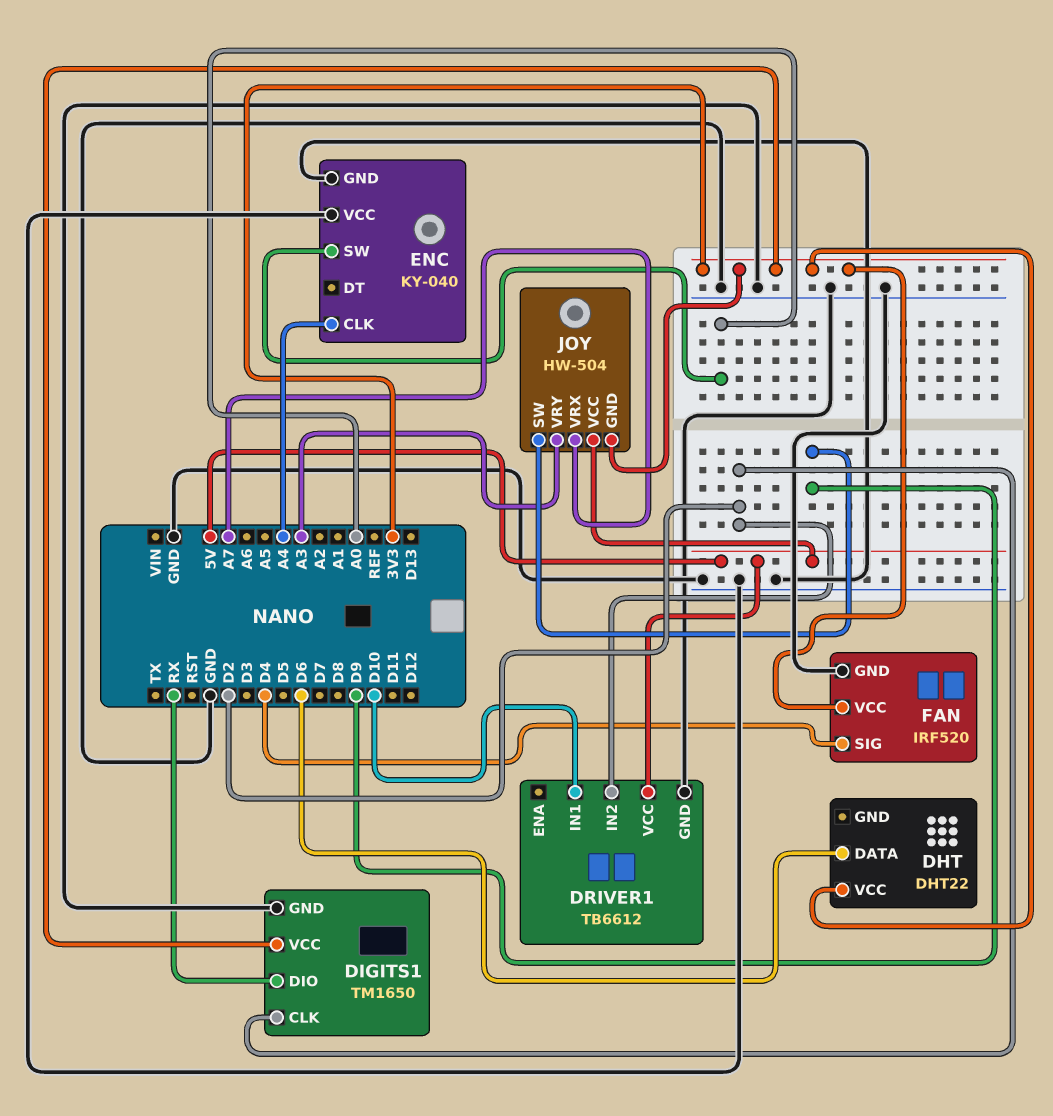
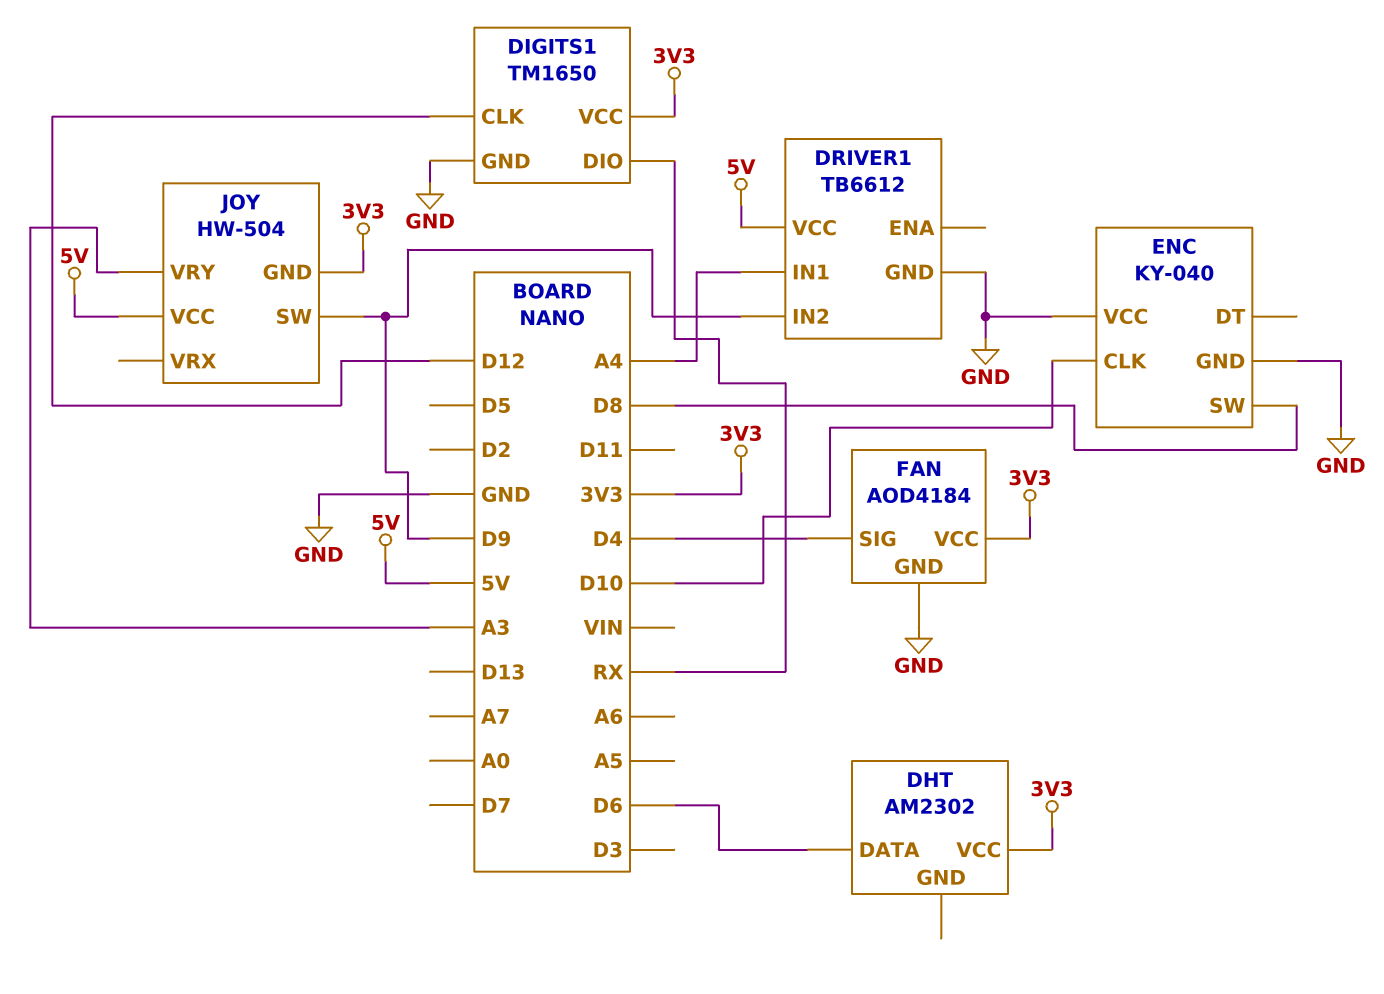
DHT: DHT22 -> AM2302
DIGITS1 pin CLK: D2 -> D12
DRIVER1 pin IN1: D10 -> A4
DRIVER1 pin IN2: D2 -> D9
ENC pin CLK: A4 -> D10
ENC pin SW: A0 -> D8
FAN: IRF520 -> AOD4184
JOY pin VRX: A7 -> none

